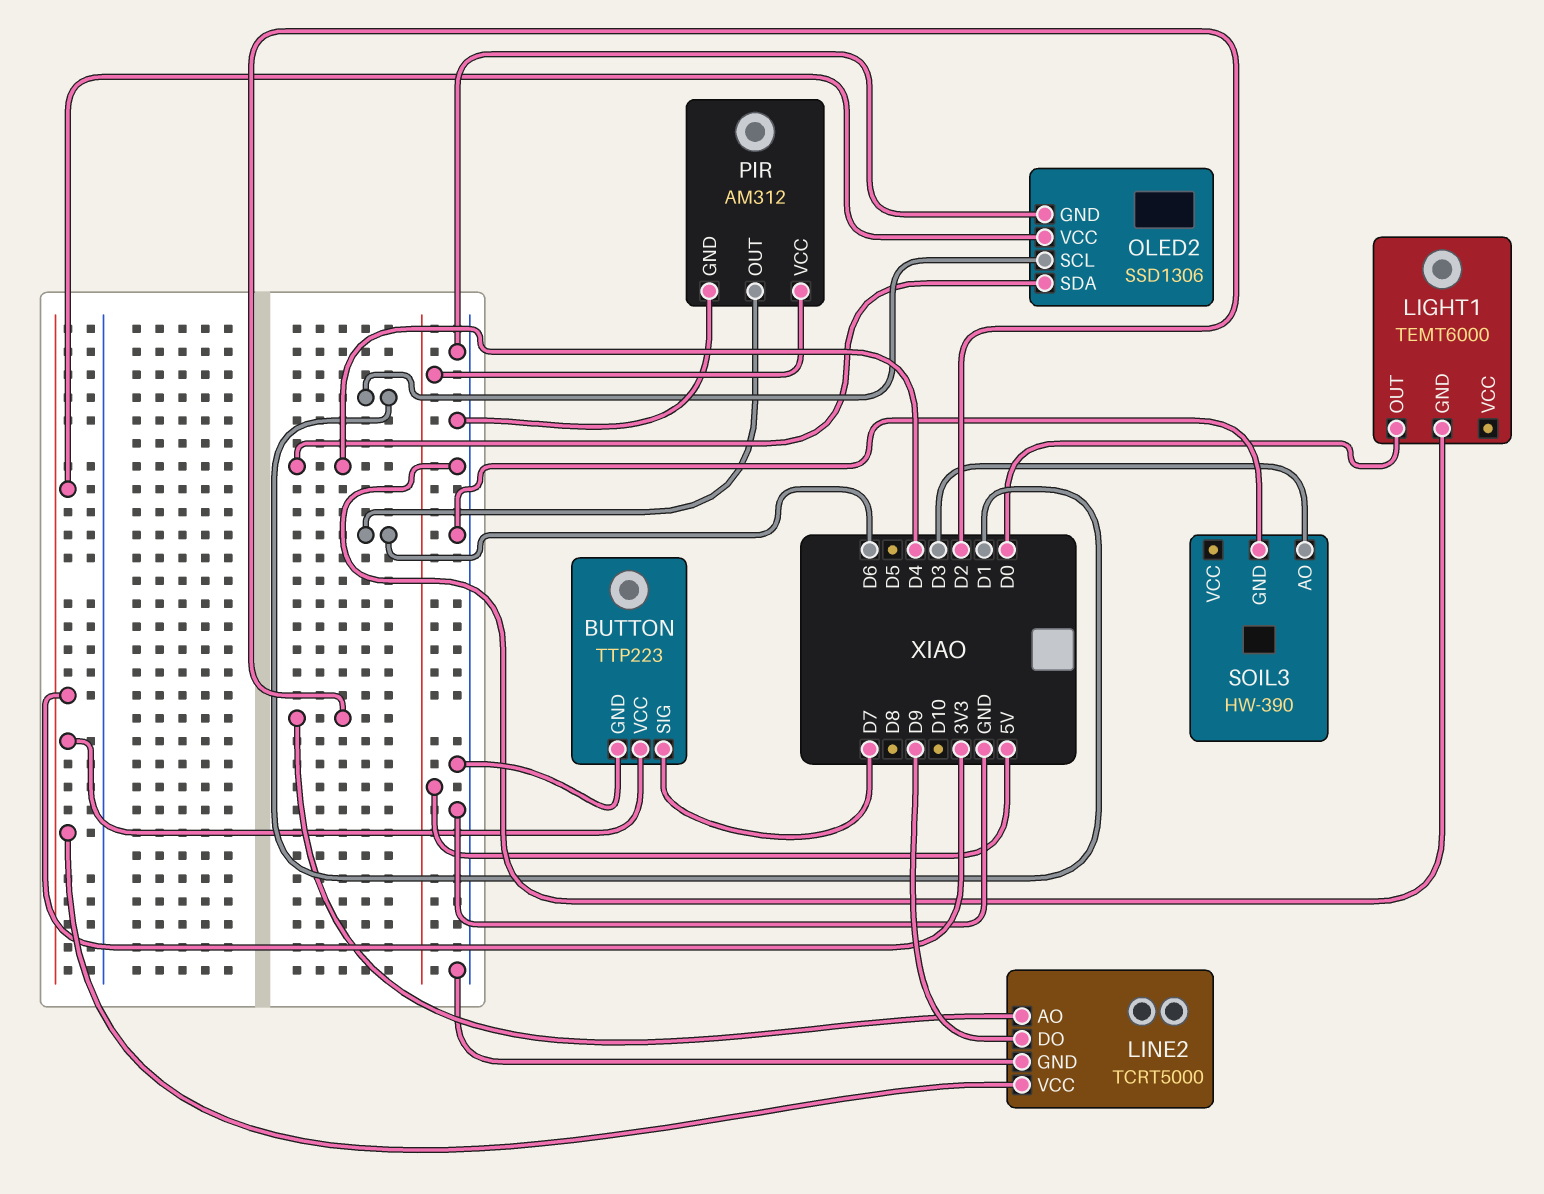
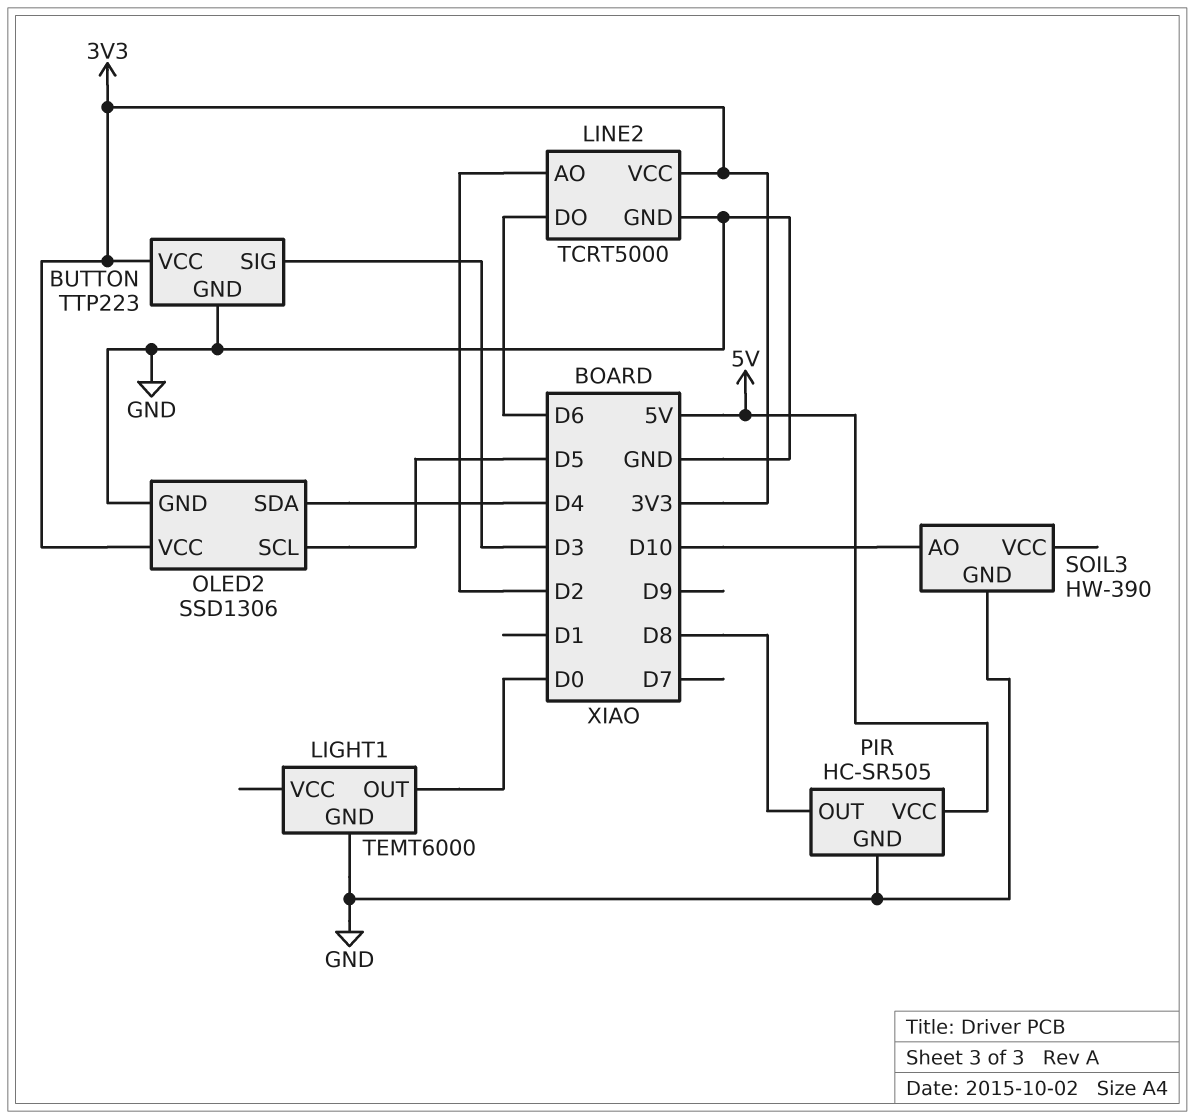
BUTTON pin SIG: D7 -> D3
LINE2 pin DO: D9 -> D6
OLED2 pin SCL: D1 -> D5
PIR: AM312 -> HC-SR505
PIR pin OUT: D6 -> D8
SOIL3 pin AO: D3 -> D10

